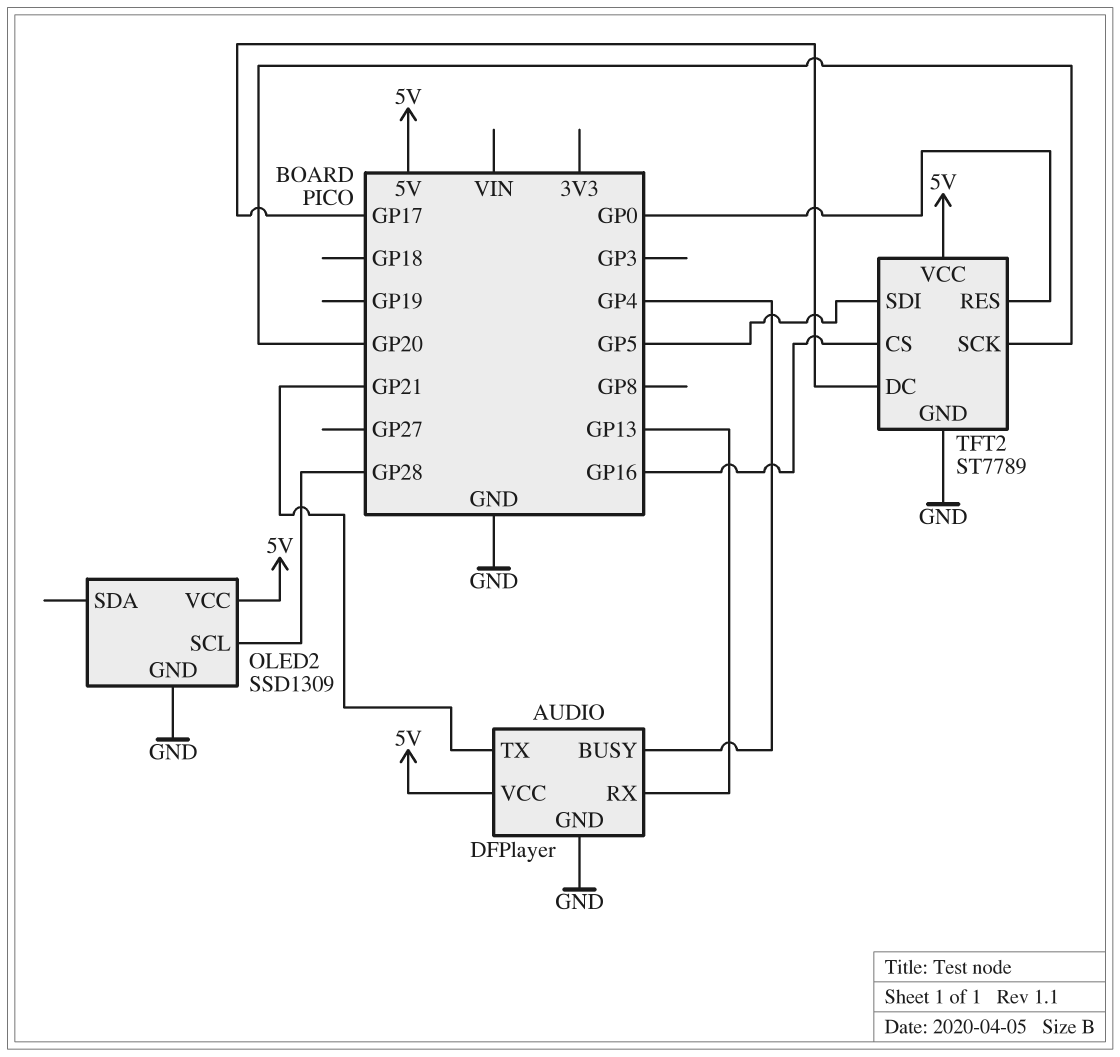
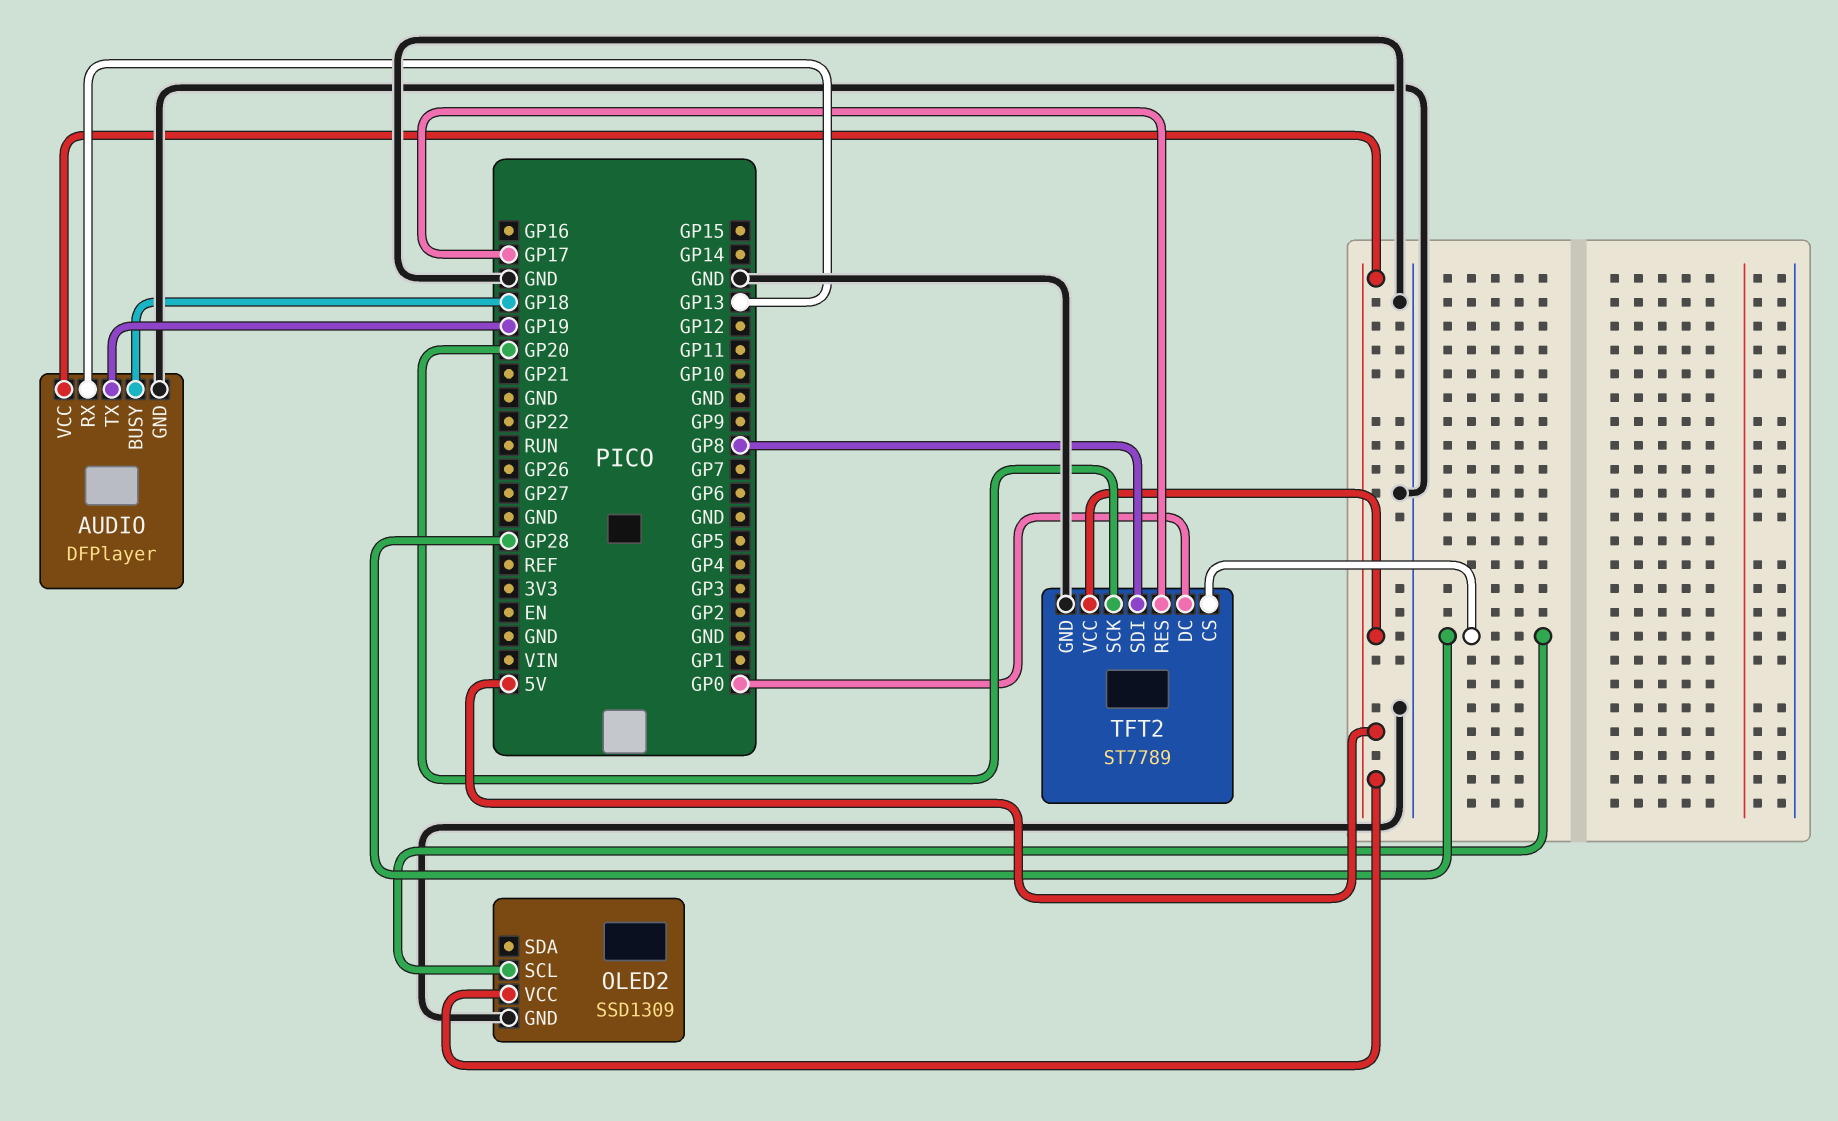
AUDIO pin BUSY: GP4 -> GP18
AUDIO pin TX: GP21 -> GP19
TFT2 pin CS: GP16 -> GP28
TFT2 pin DC: GP17 -> GP0
TFT2 pin RES: GP0 -> GP17
TFT2 pin SDI: GP5 -> GP8

